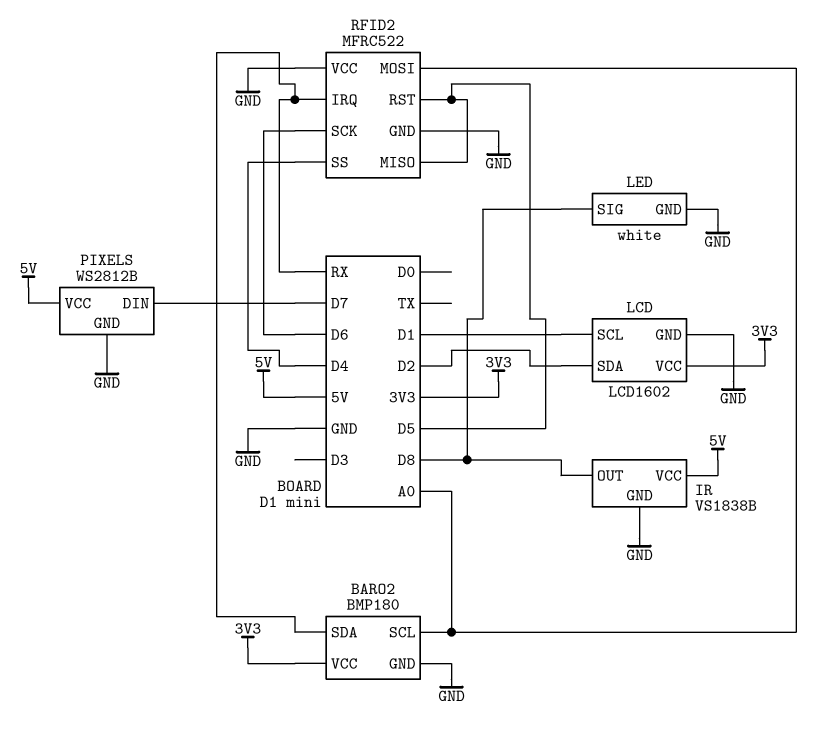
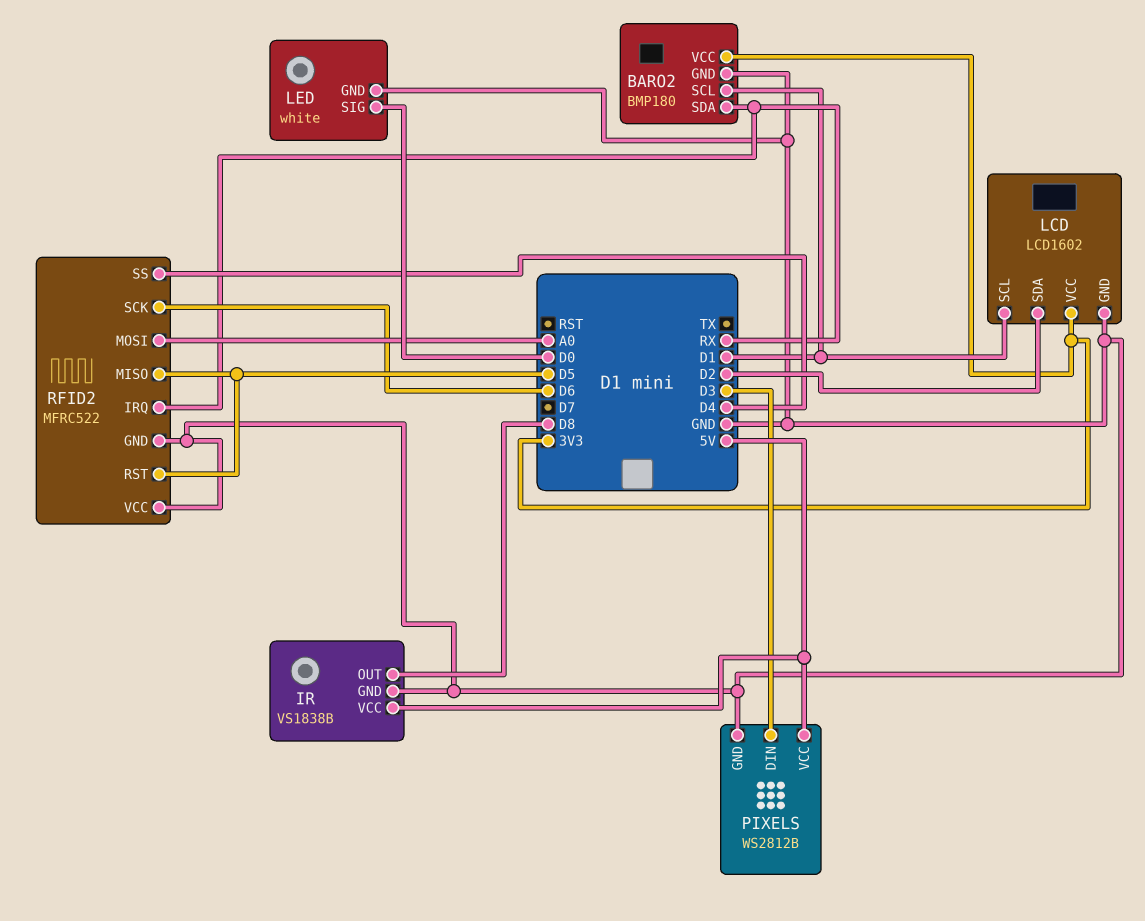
BARO2 pin SCL: A0 -> D1
LED pin SIG: D8 -> D0
PIXELS pin DIN: D7 -> D3

